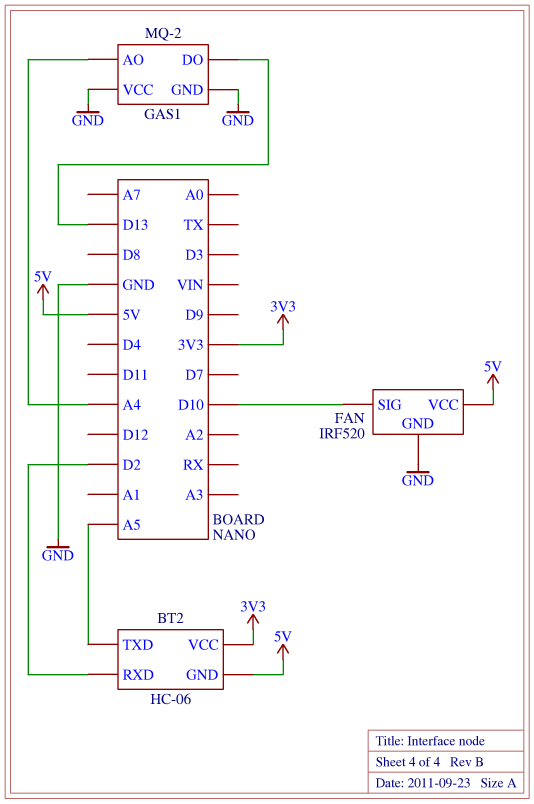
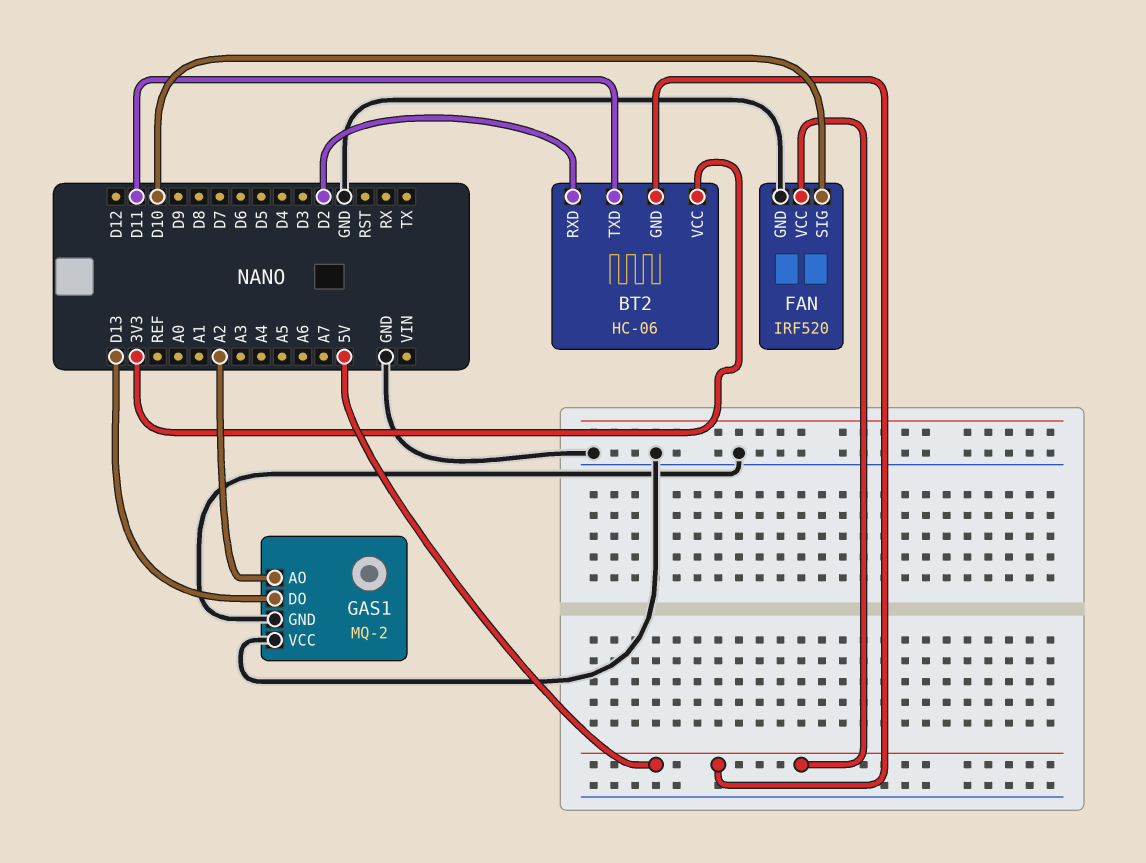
BT2 pin TXD: A5 -> D11
GAS1 pin AO: A4 -> A2

